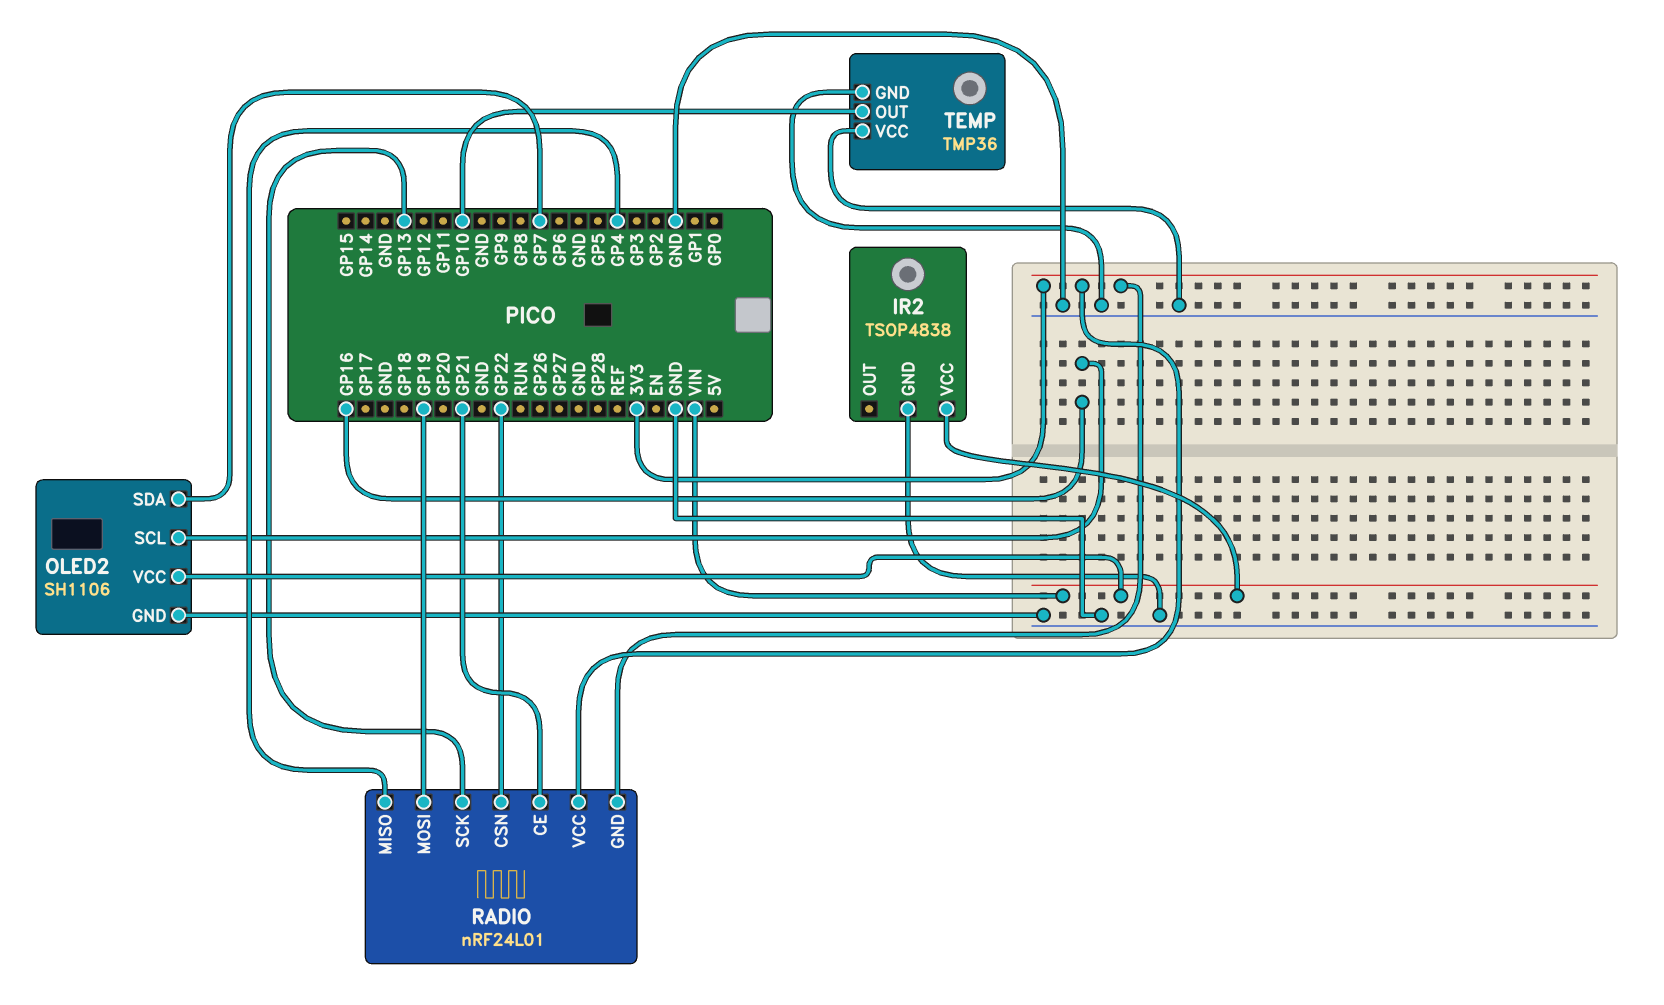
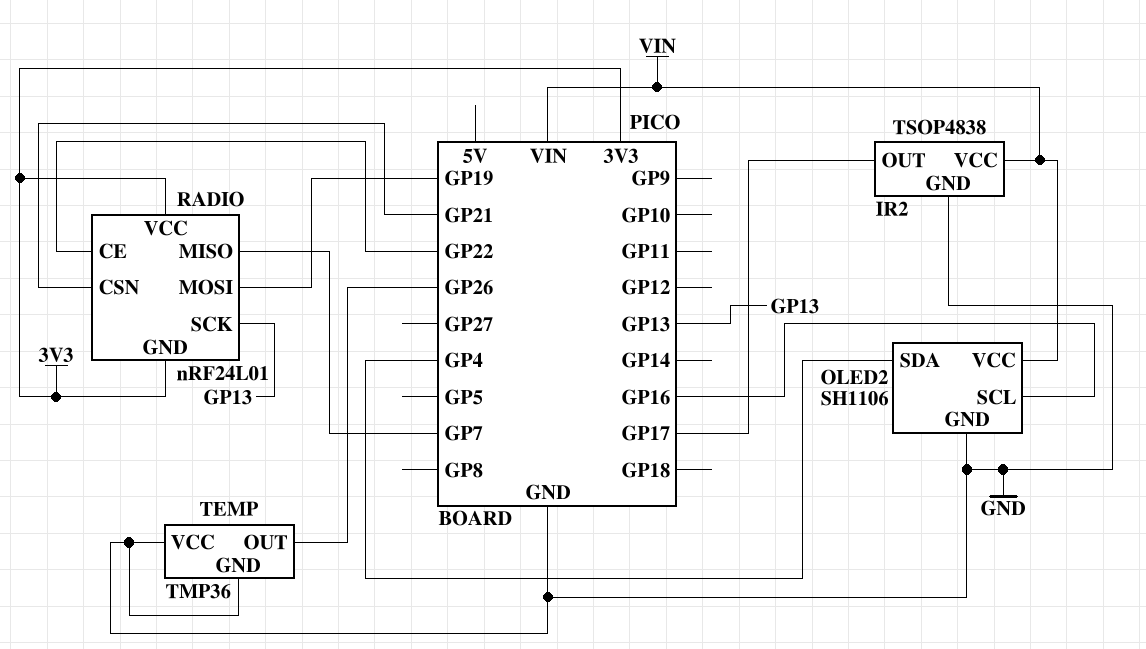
IR2 pin OUT: none -> GP17
OLED2 pin SDA: GP7 -> GP4
RADIO pin CE: GP21 -> GP22
RADIO pin CSN: GP22 -> GP21
RADIO pin MISO: GP4 -> GP7
TEMP pin OUT: GP10 -> GP26

